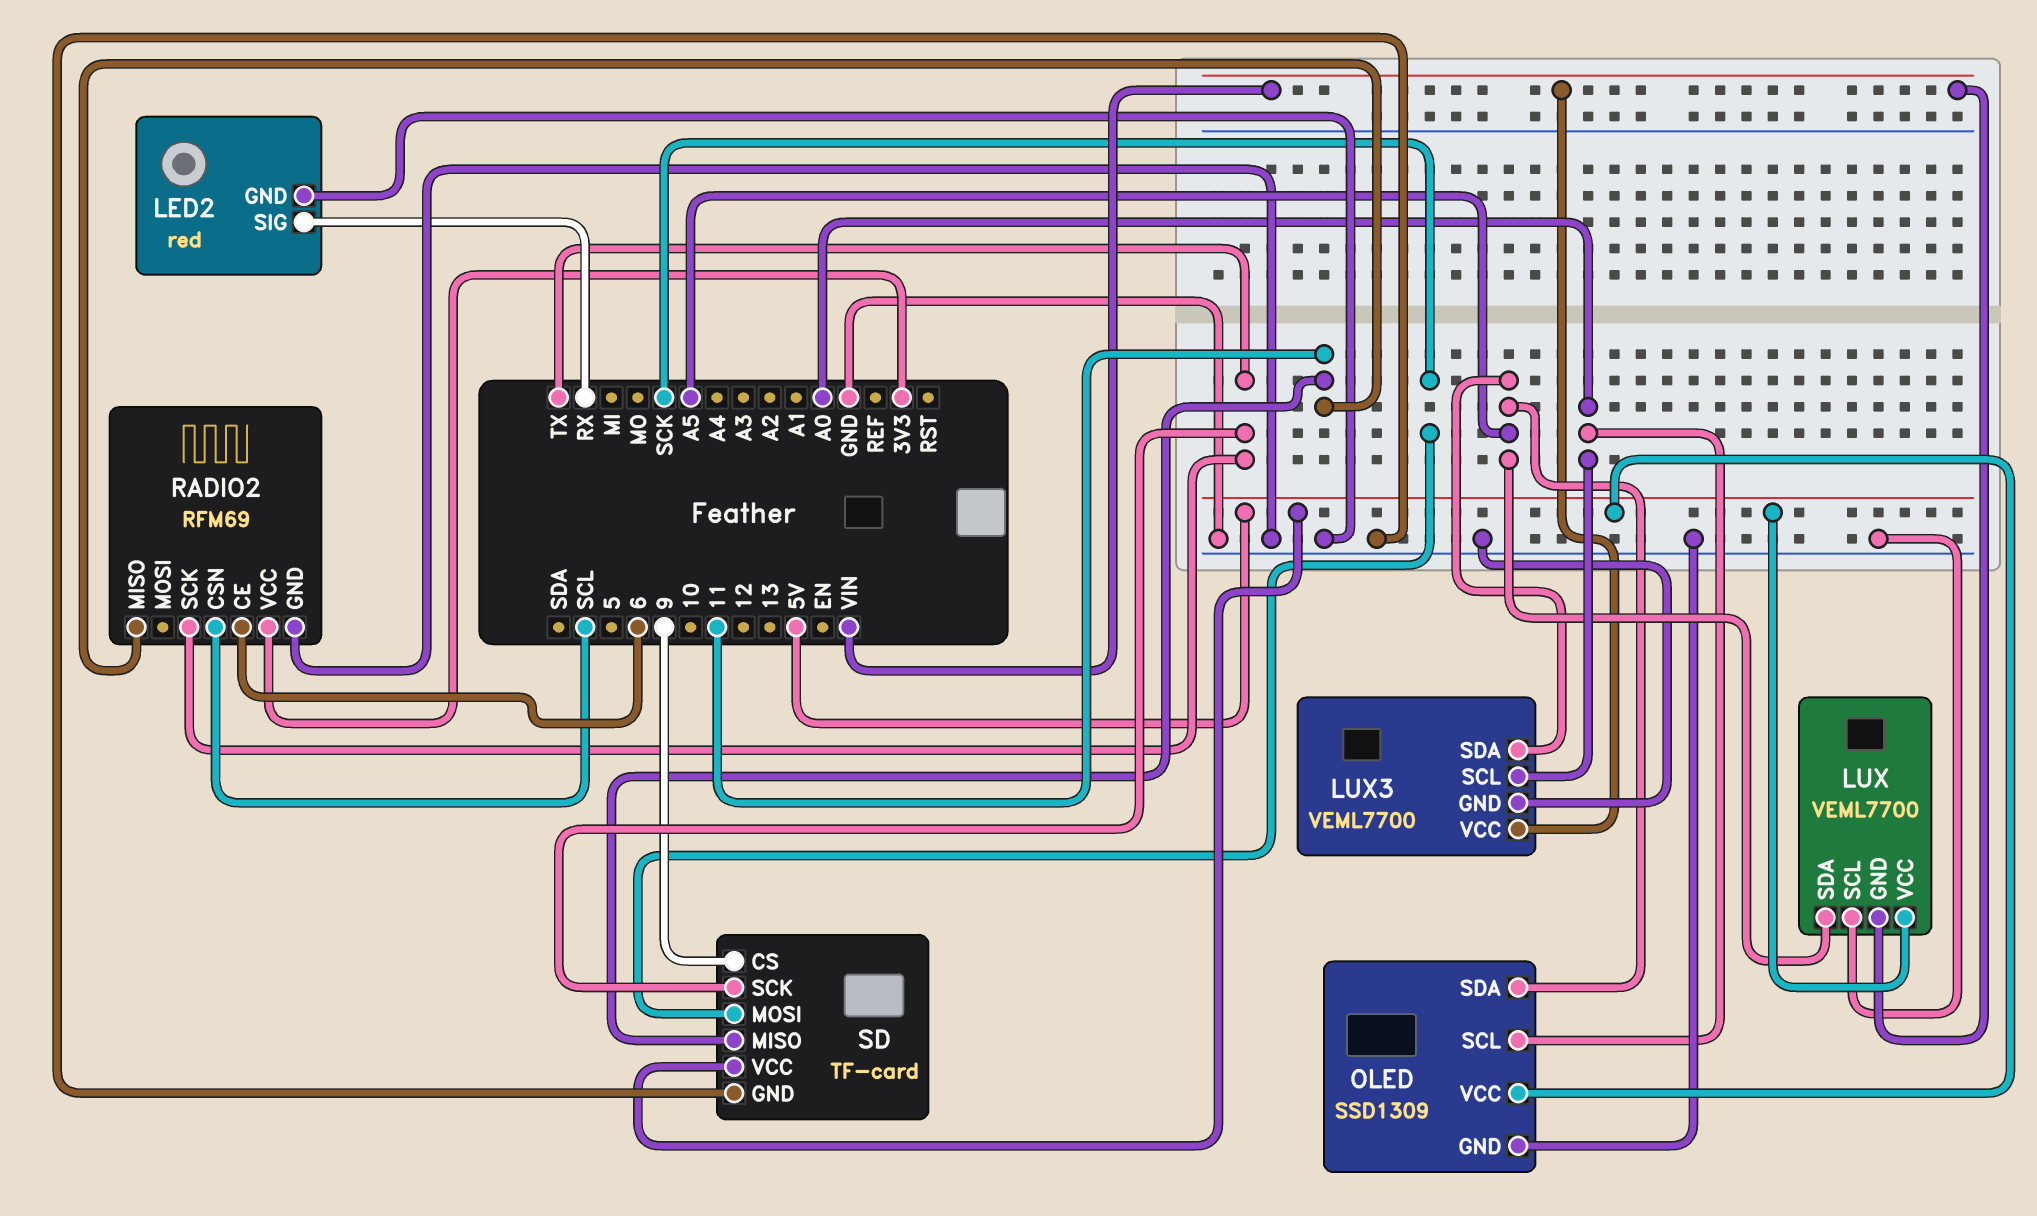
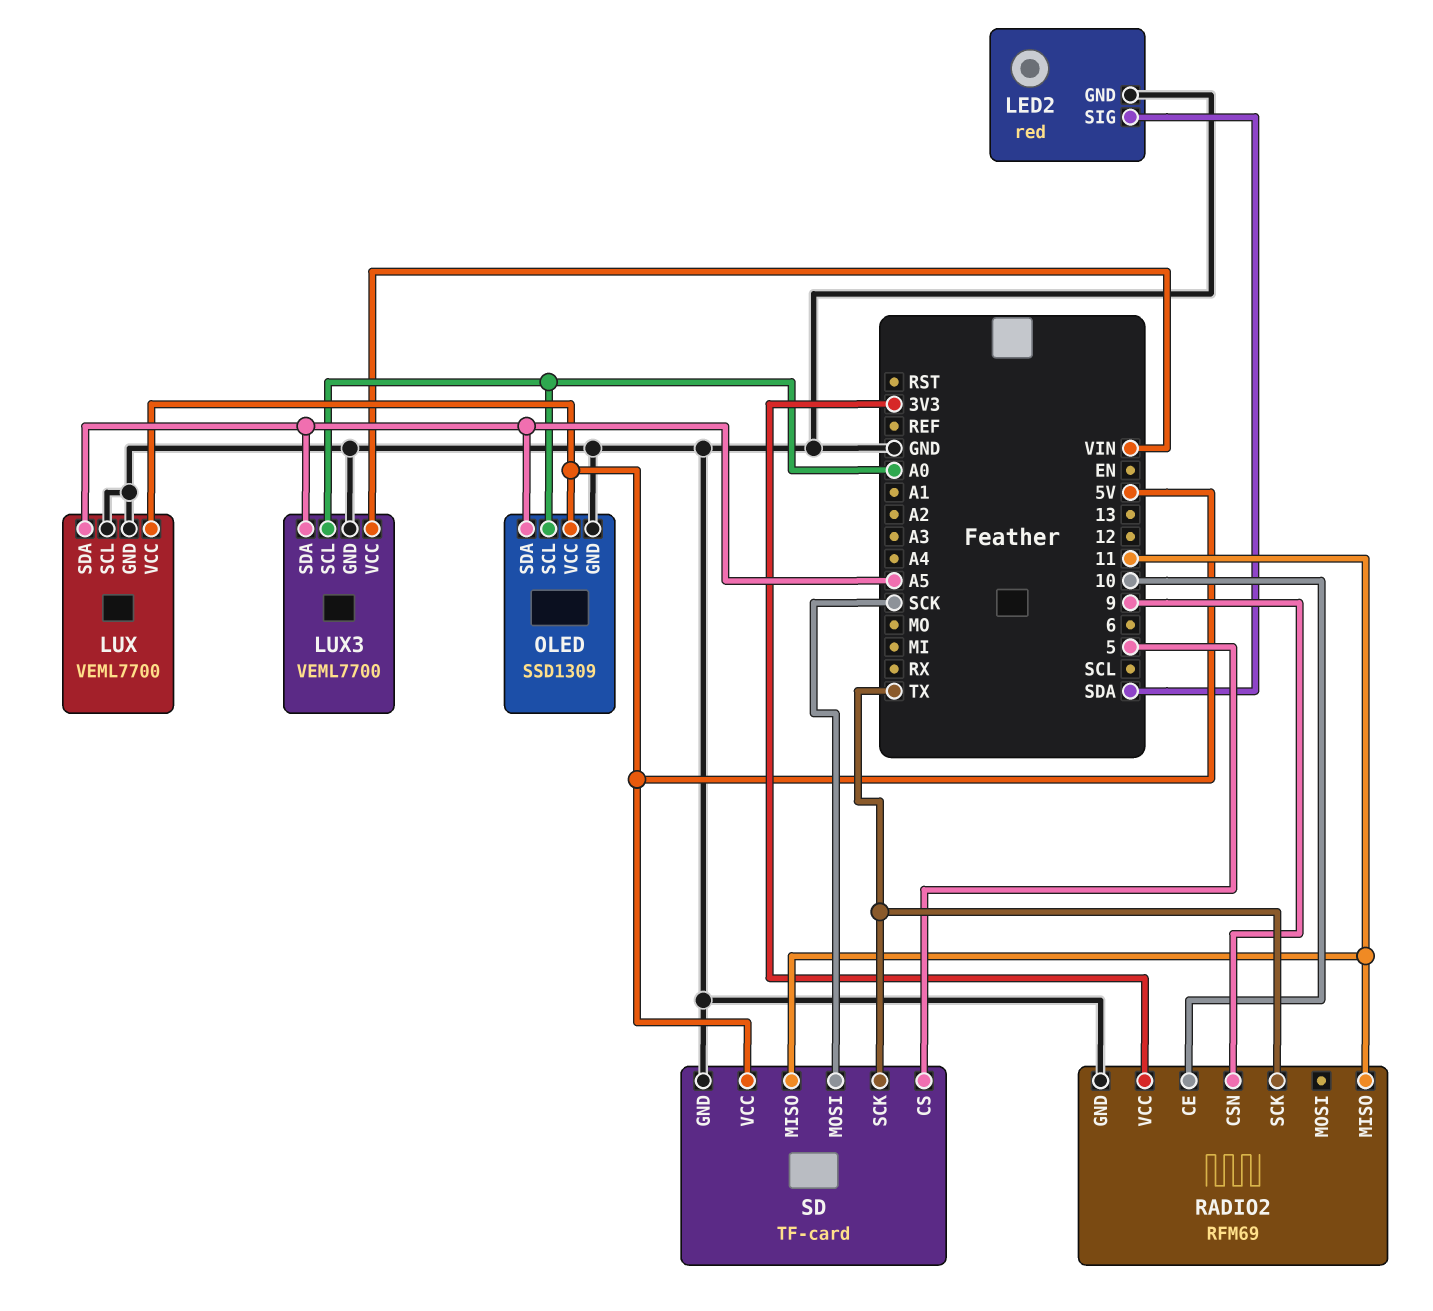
LED2 pin SIG: RX -> SDA
LUX pin GND: VIN -> GND
RADIO2 pin CE: 6 -> 10
RADIO2 pin CSN: SCL -> 9
SD pin CS: 9 -> 5

